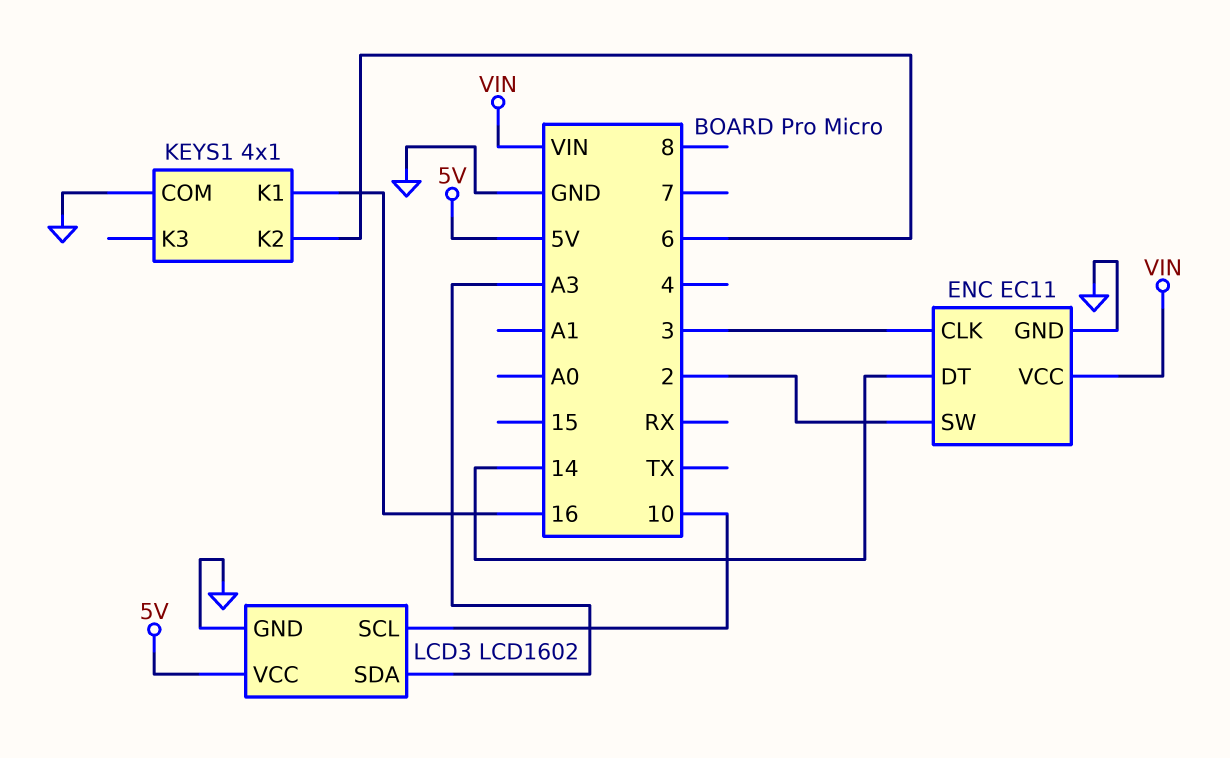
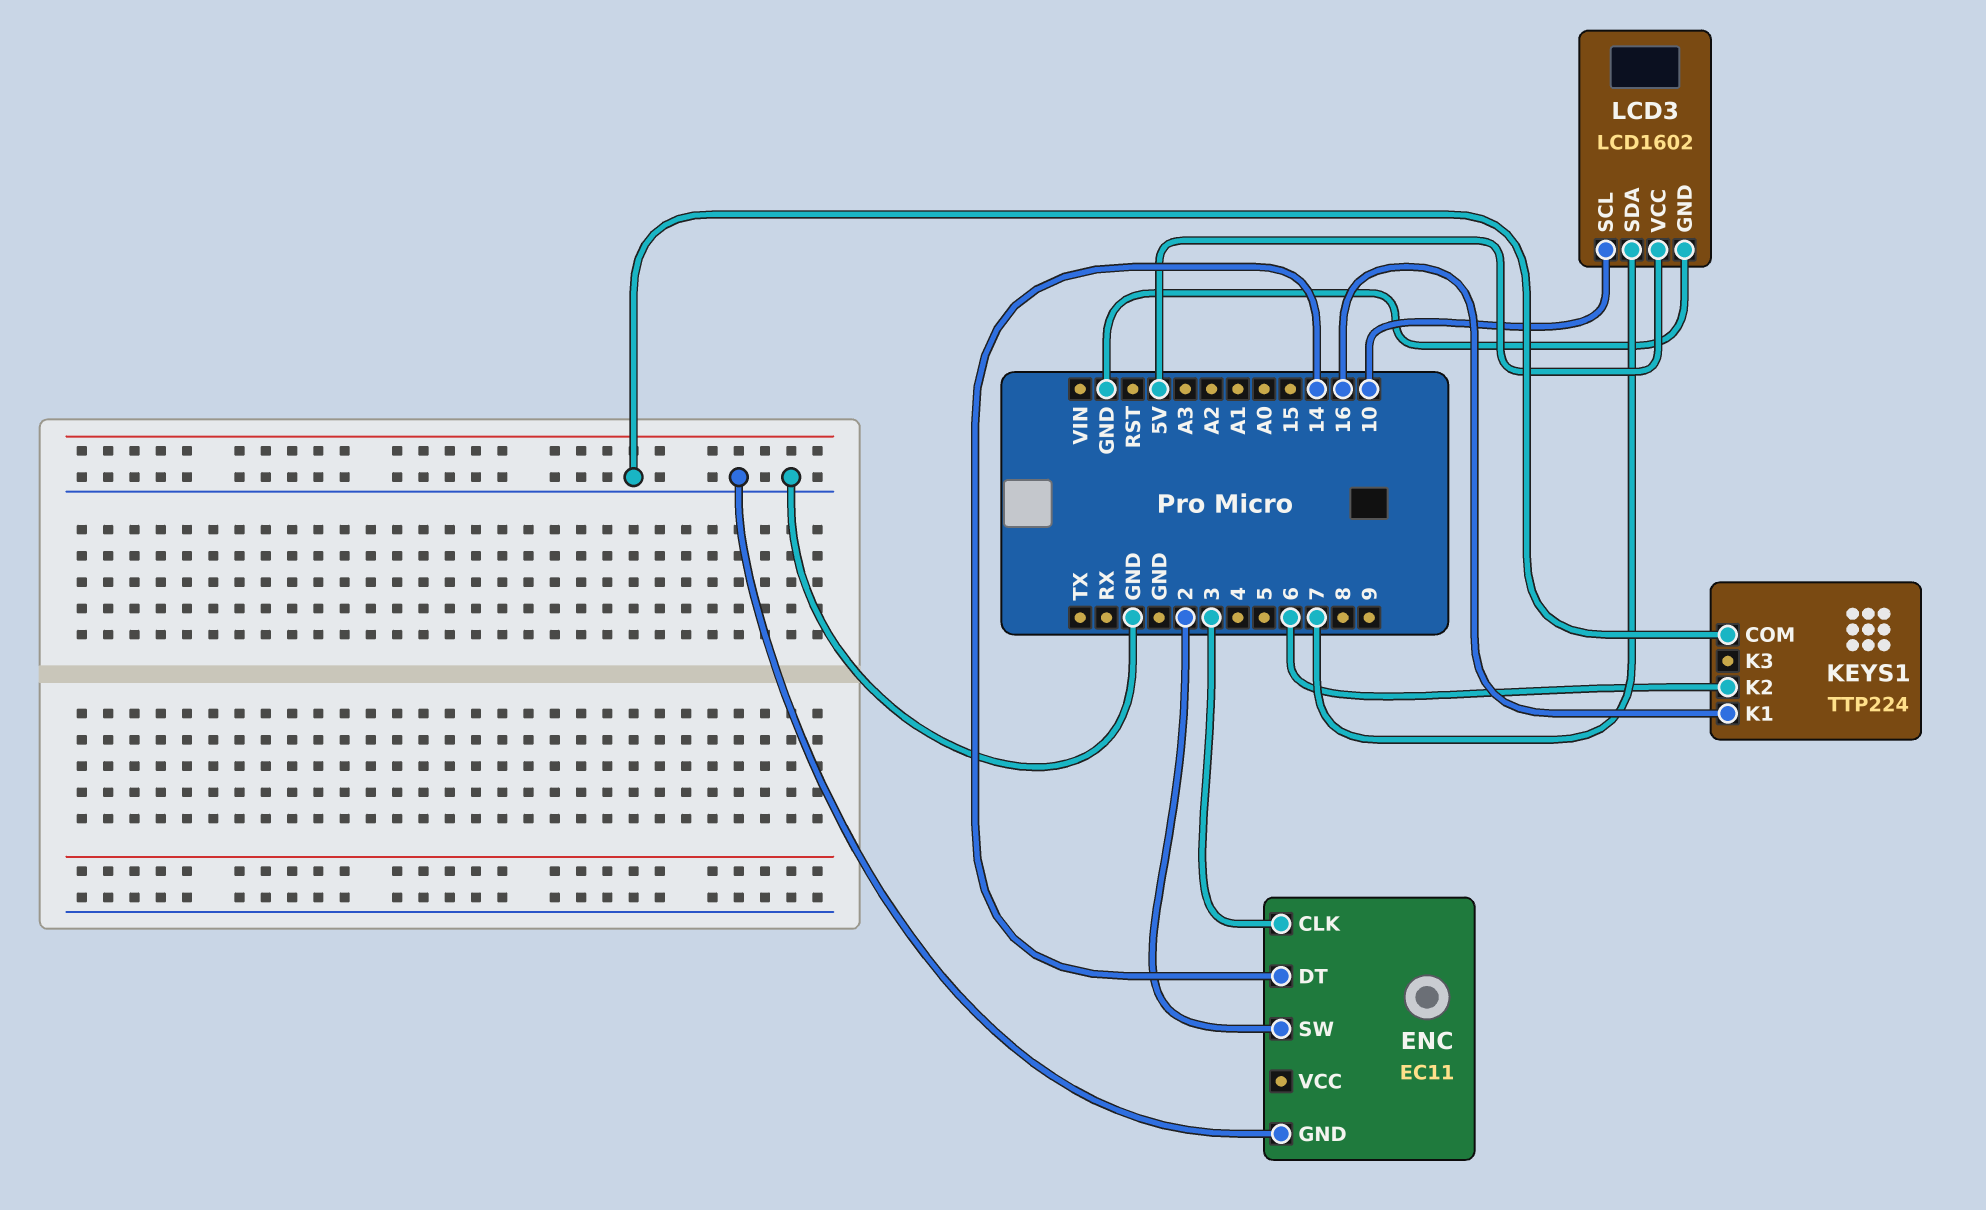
ENC pin VCC: VIN -> none
KEYS1: 4x1 -> TTP224
LCD3 pin SDA: A3 -> 7

